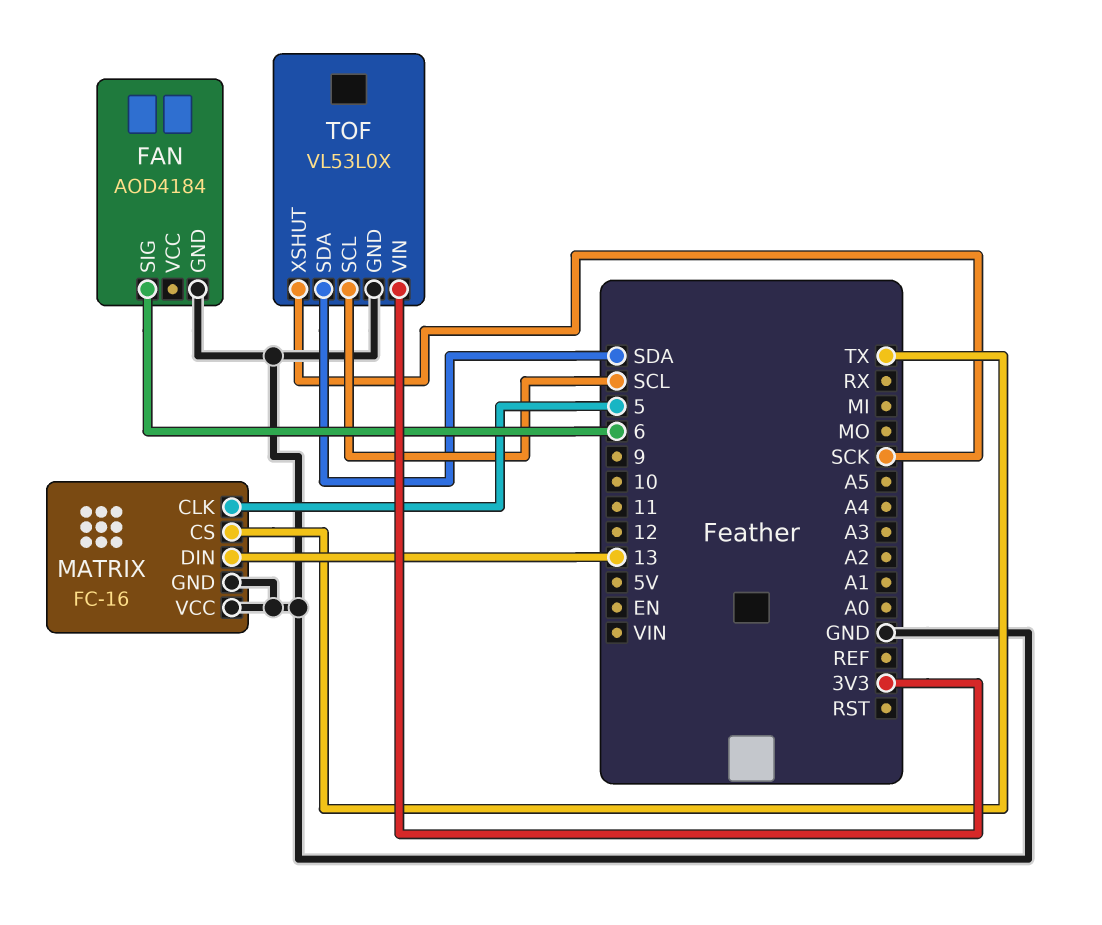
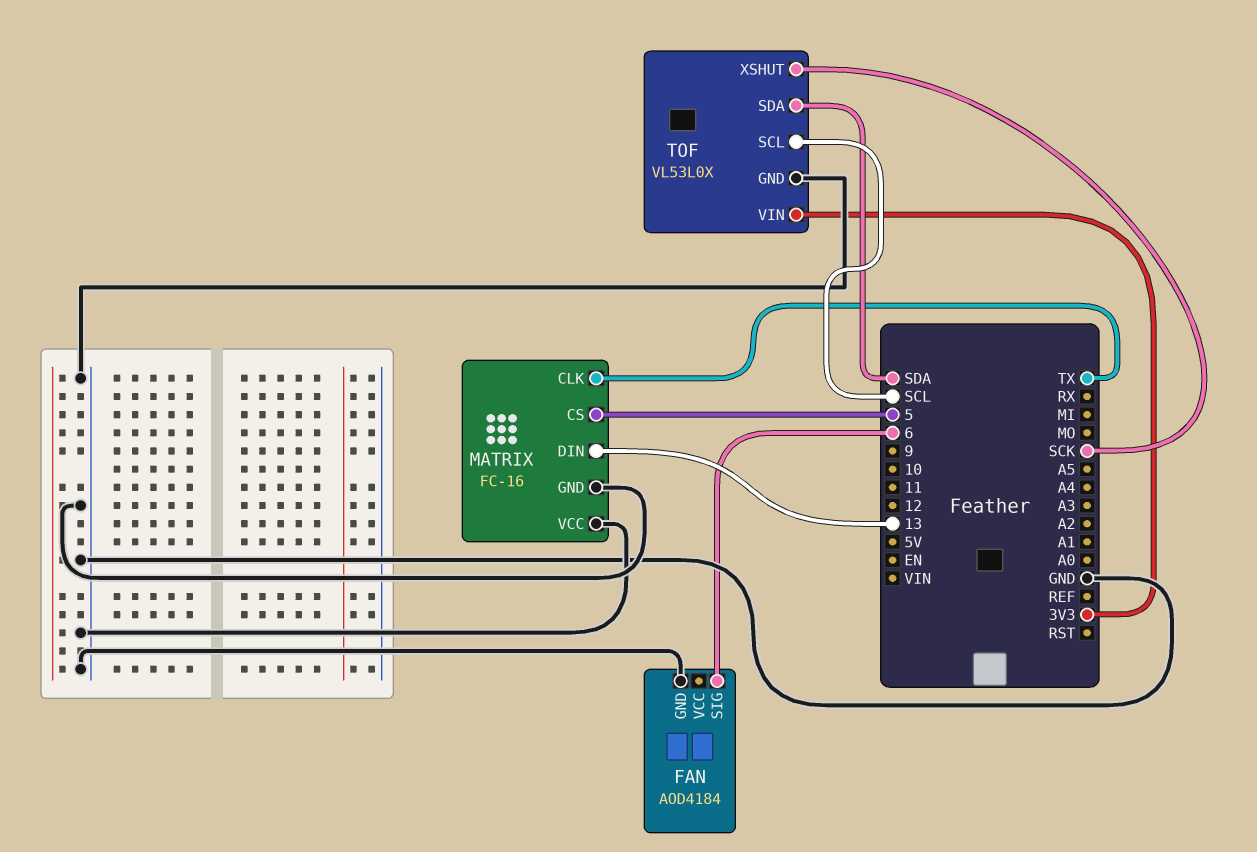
MATRIX pin CLK: 5 -> TX
MATRIX pin CS: TX -> 5

